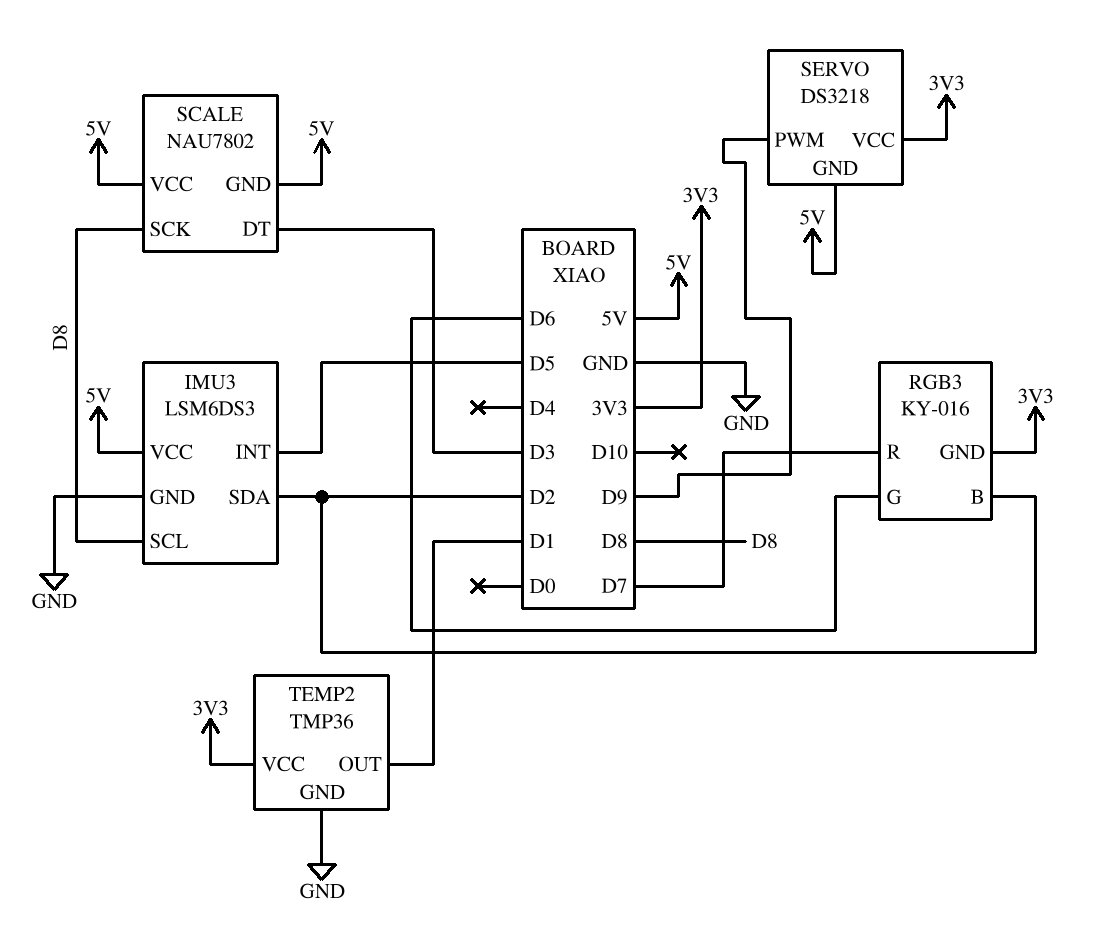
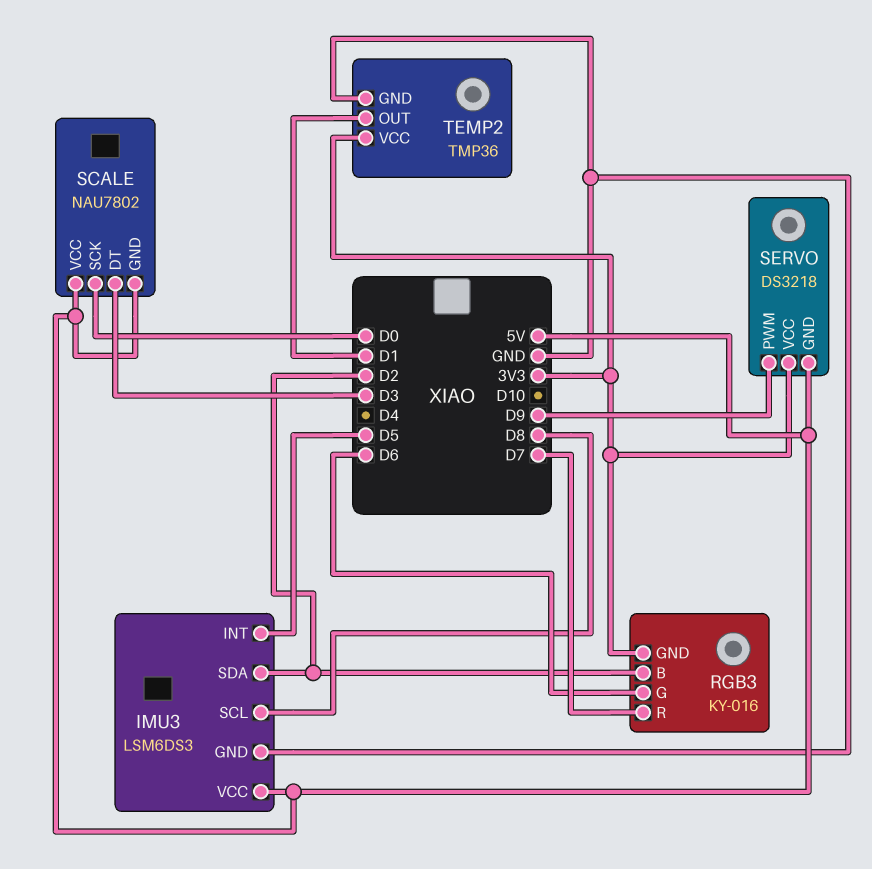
SCALE pin SCK: D8 -> D0

